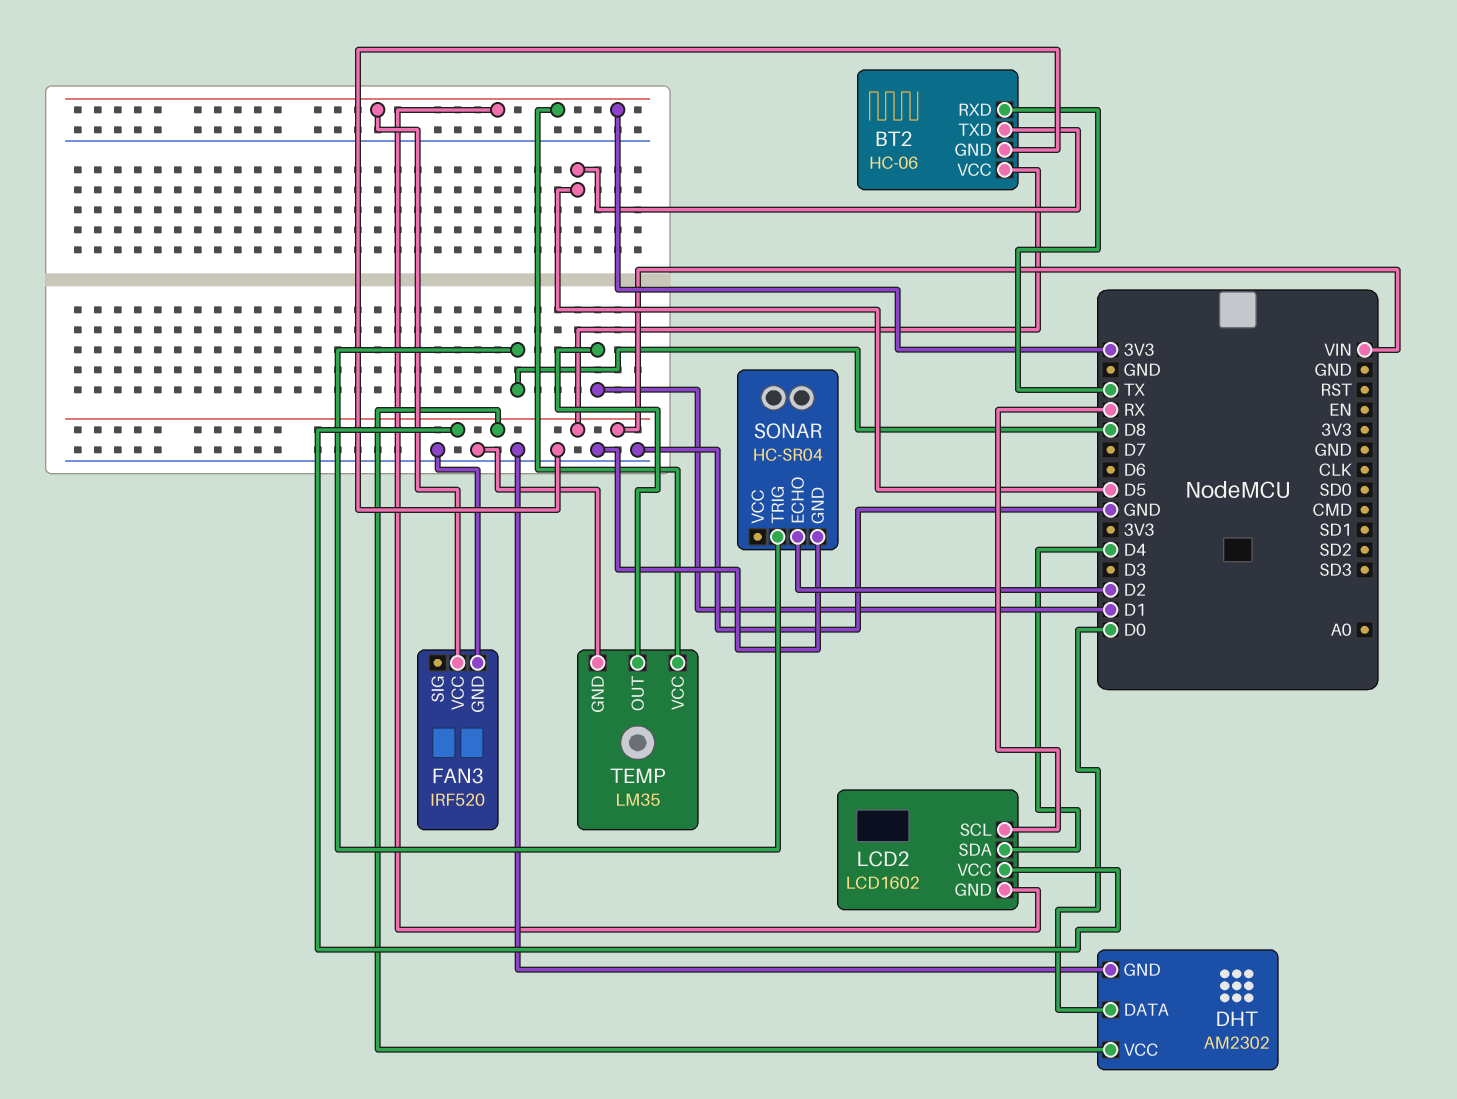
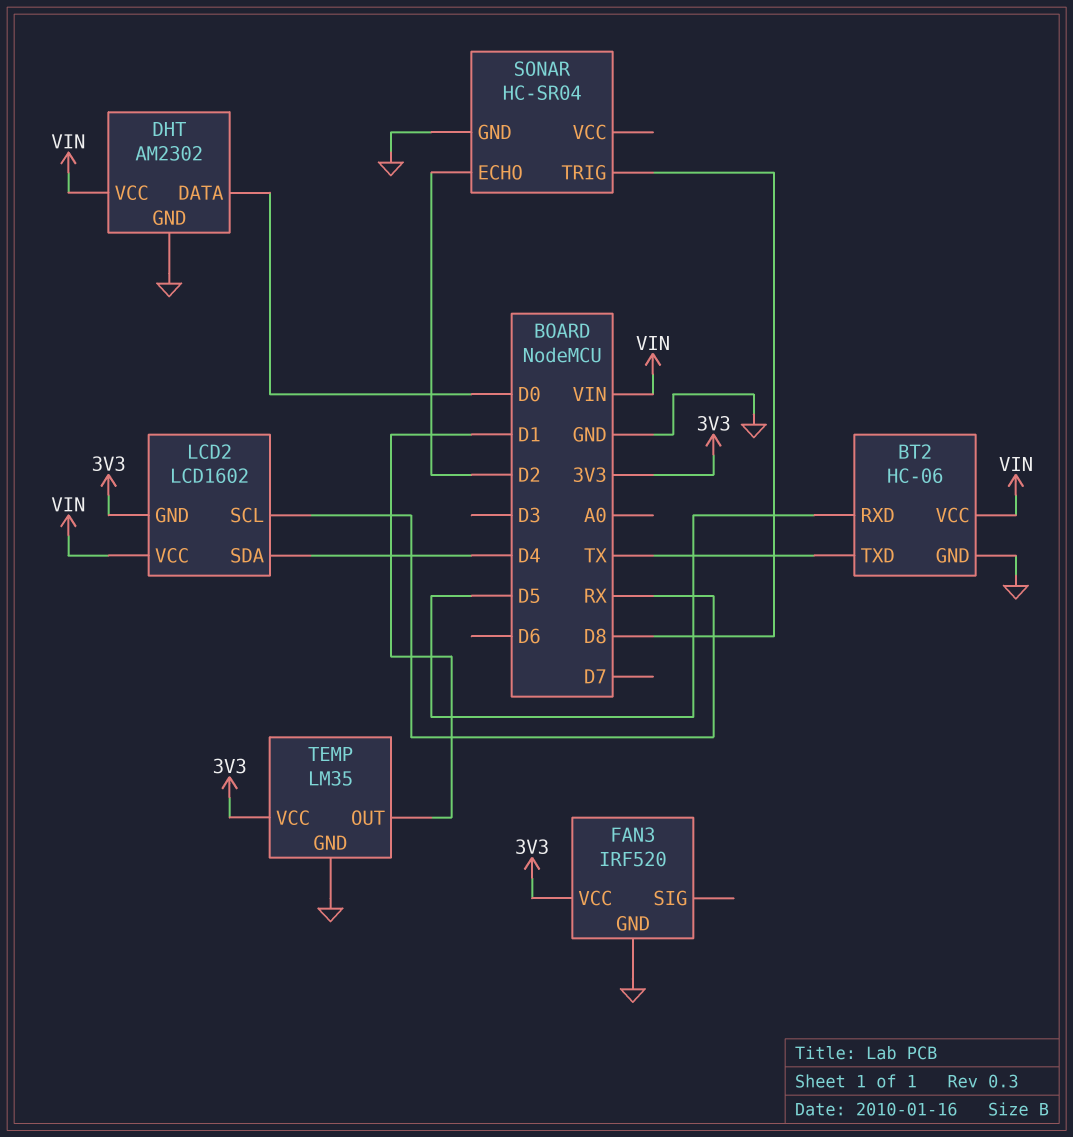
BT2 pin RXD: TX -> D5
BT2 pin TXD: D5 -> TX

